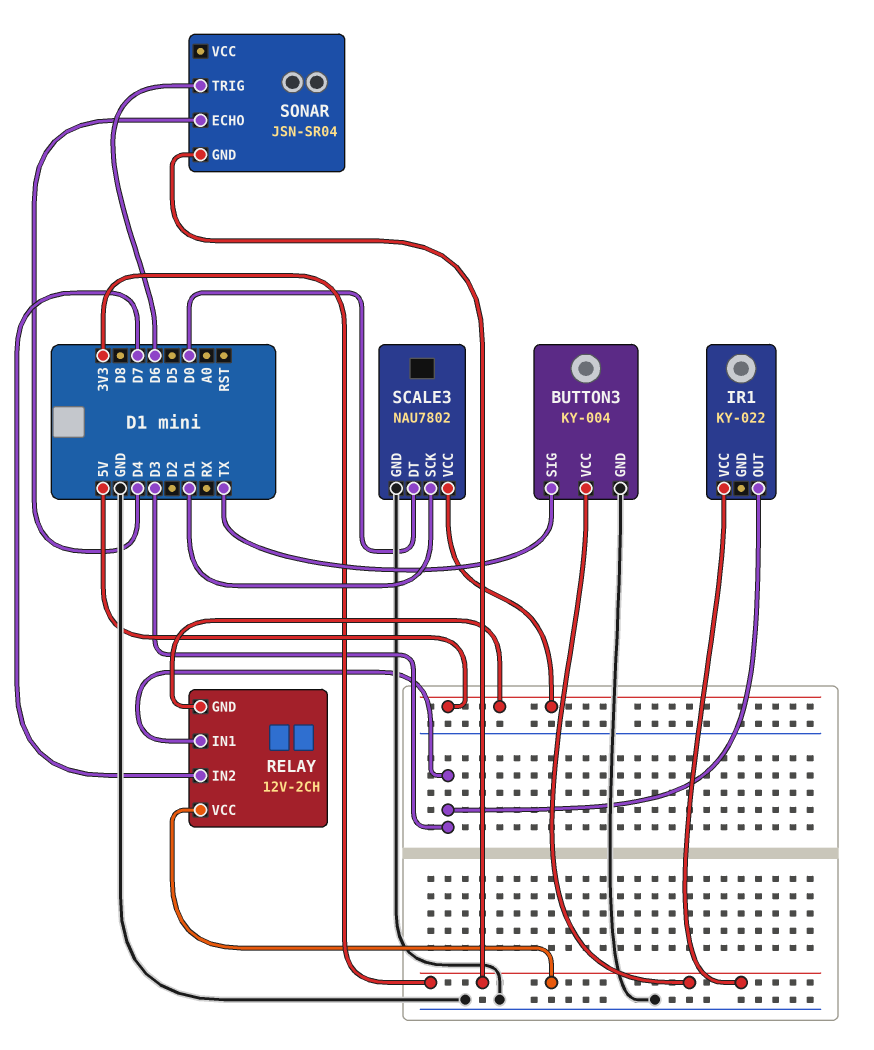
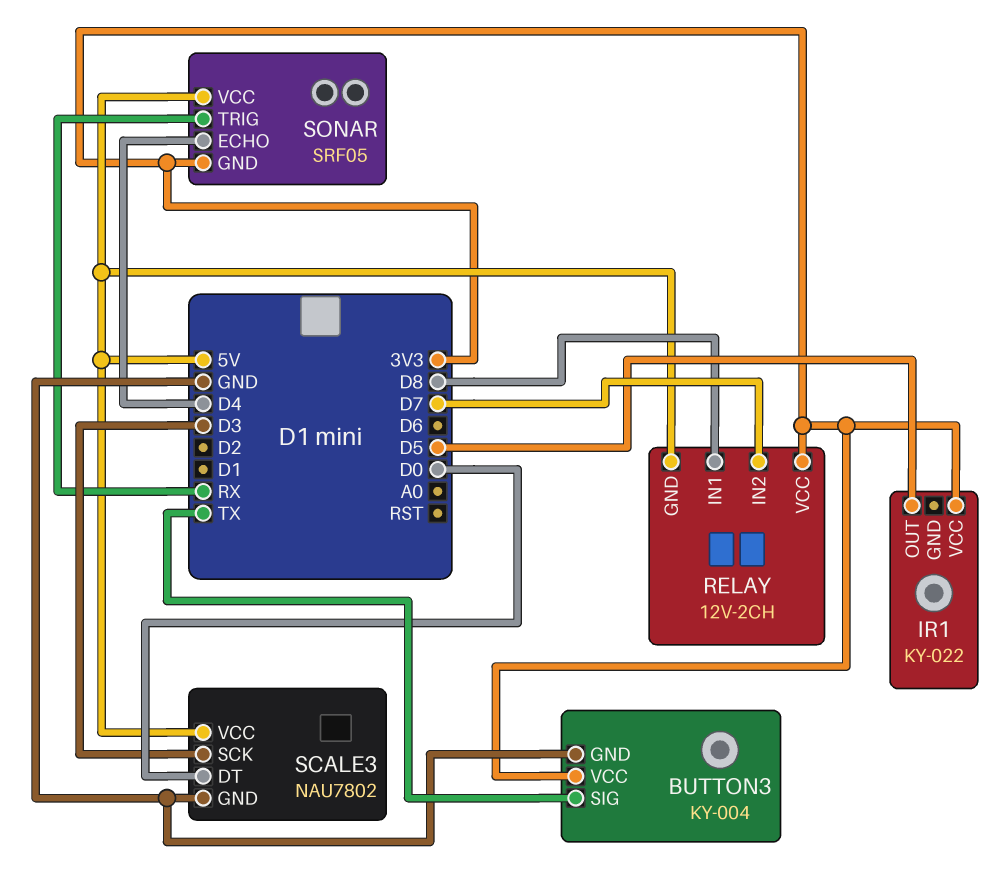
IR1 pin OUT: D3 -> D5
RELAY pin IN1: D3 -> D8
SCALE3 pin SCK: D1 -> D3
SONAR: JSN-SR04 -> SRF05
SONAR pin TRIG: D6 -> RX
SONAR pin VCC: none -> 5V

